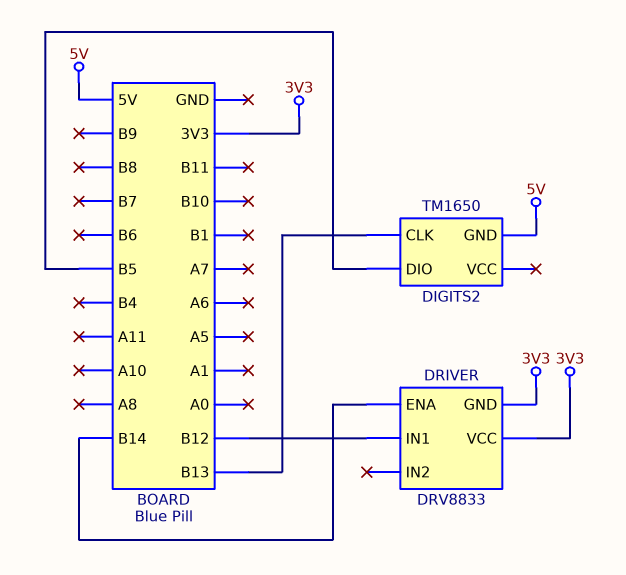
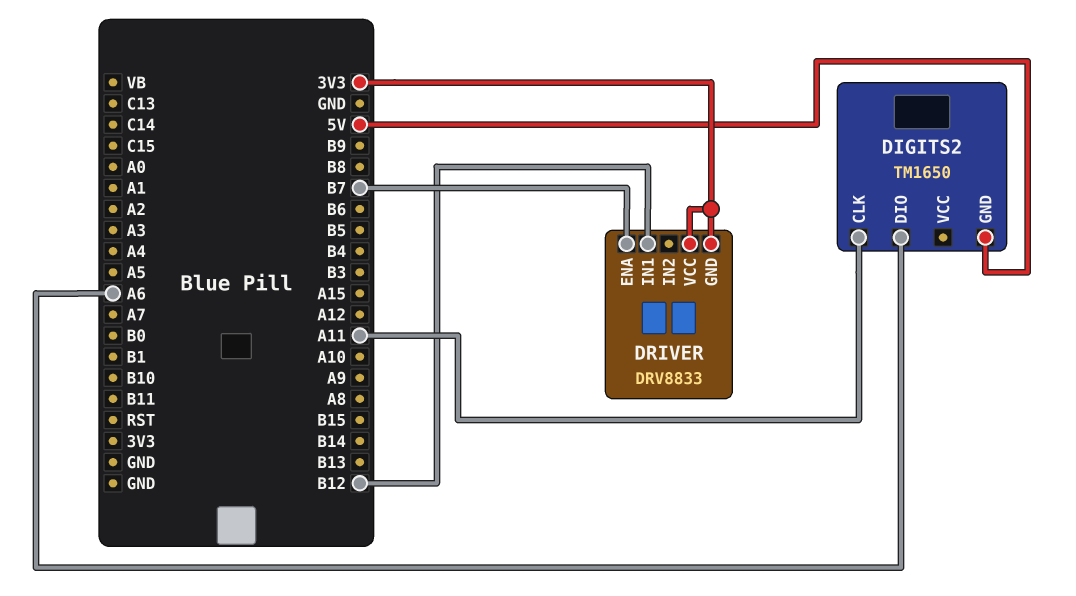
DIGITS2 pin CLK: B13 -> A11
DIGITS2 pin DIO: B5 -> A6
DRIVER pin ENA: B14 -> B7

